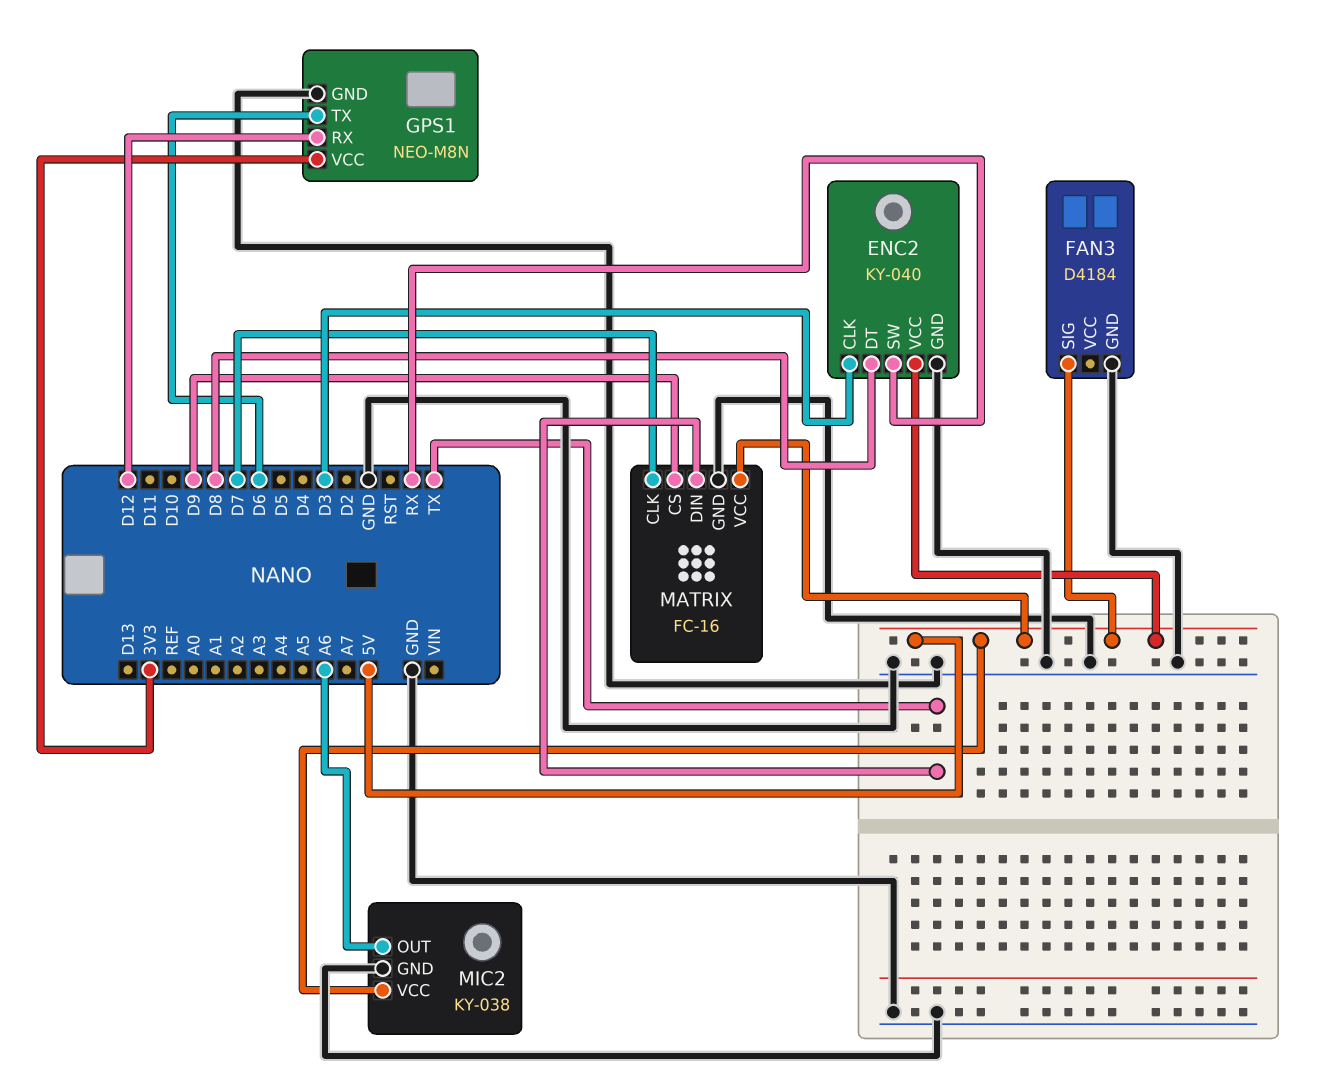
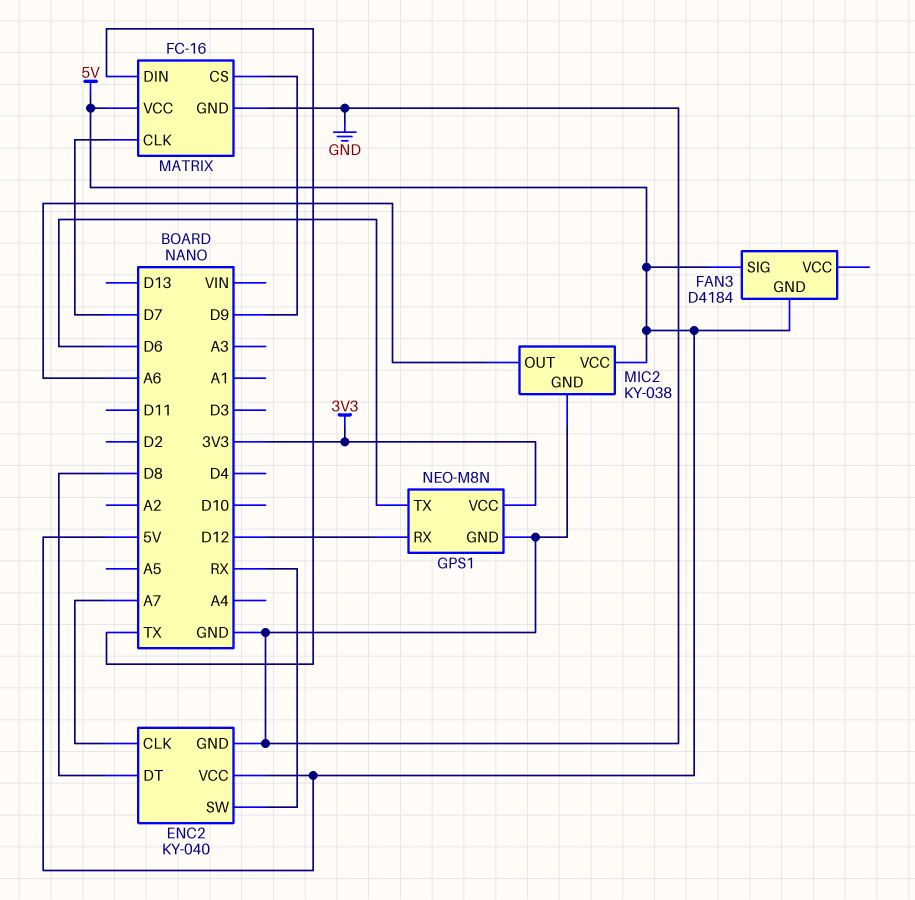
ENC2 pin CLK: D3 -> A7
FAN3 pin GND: GND -> 5V

